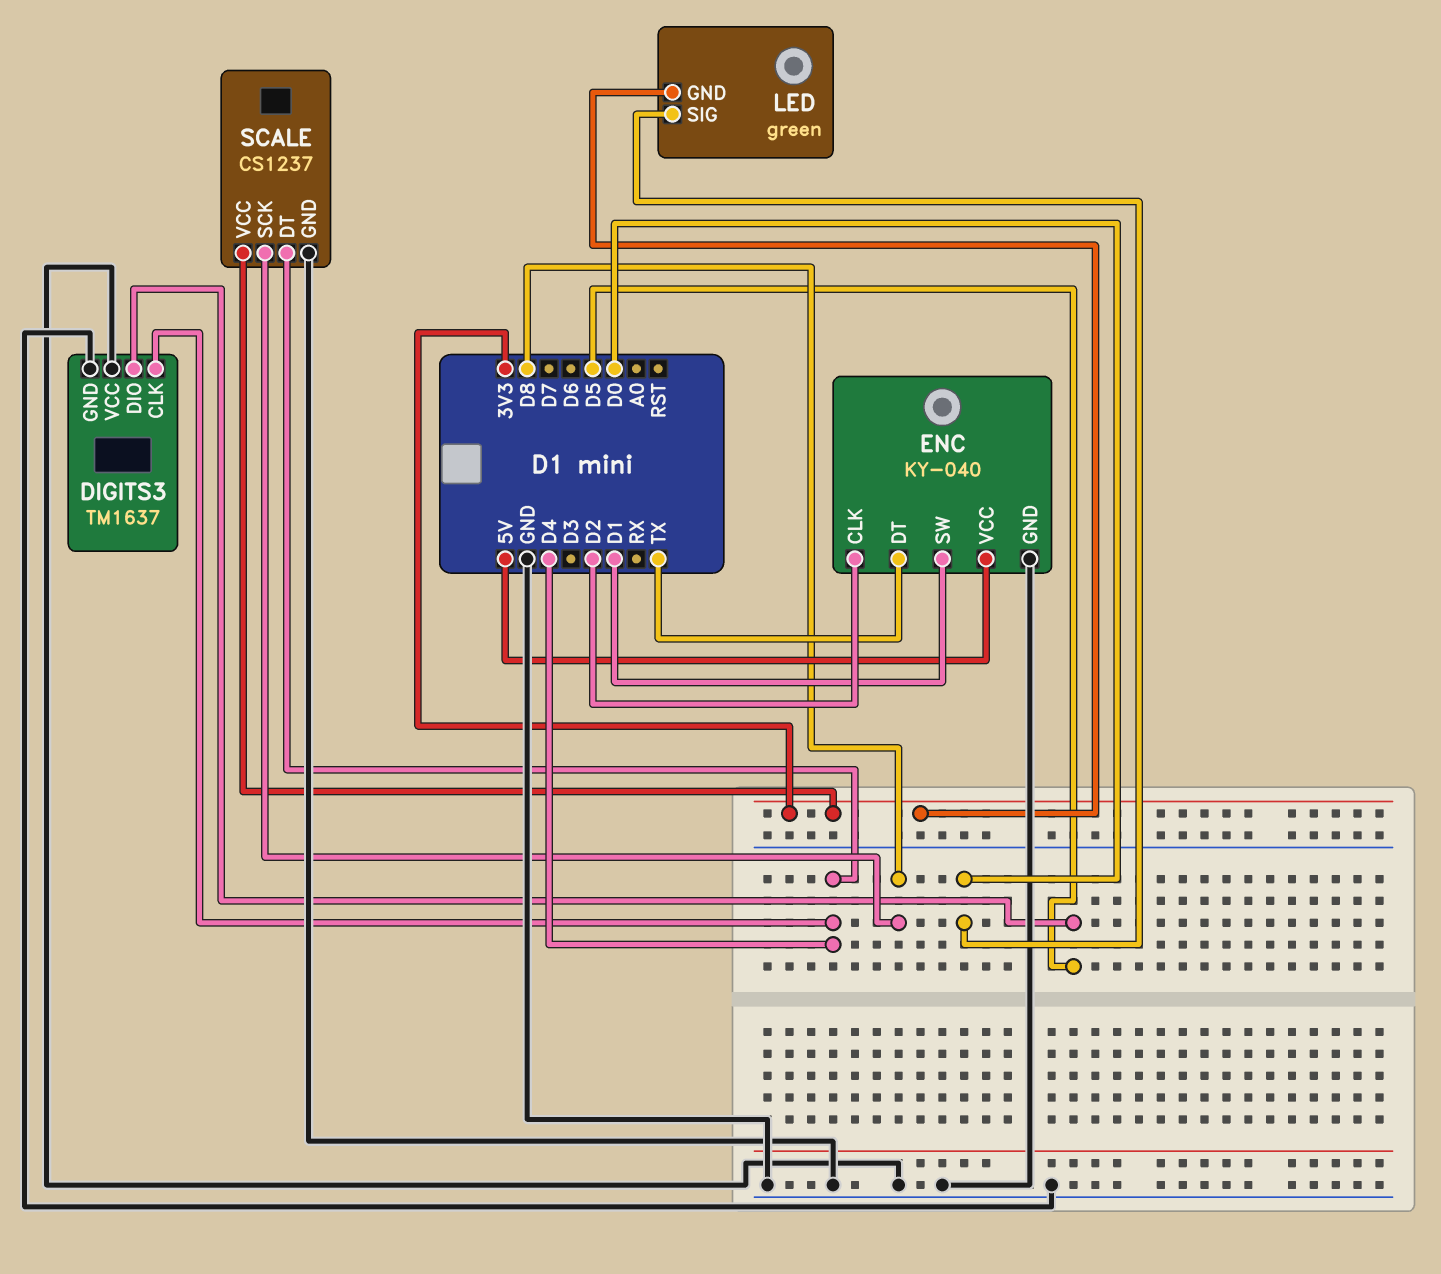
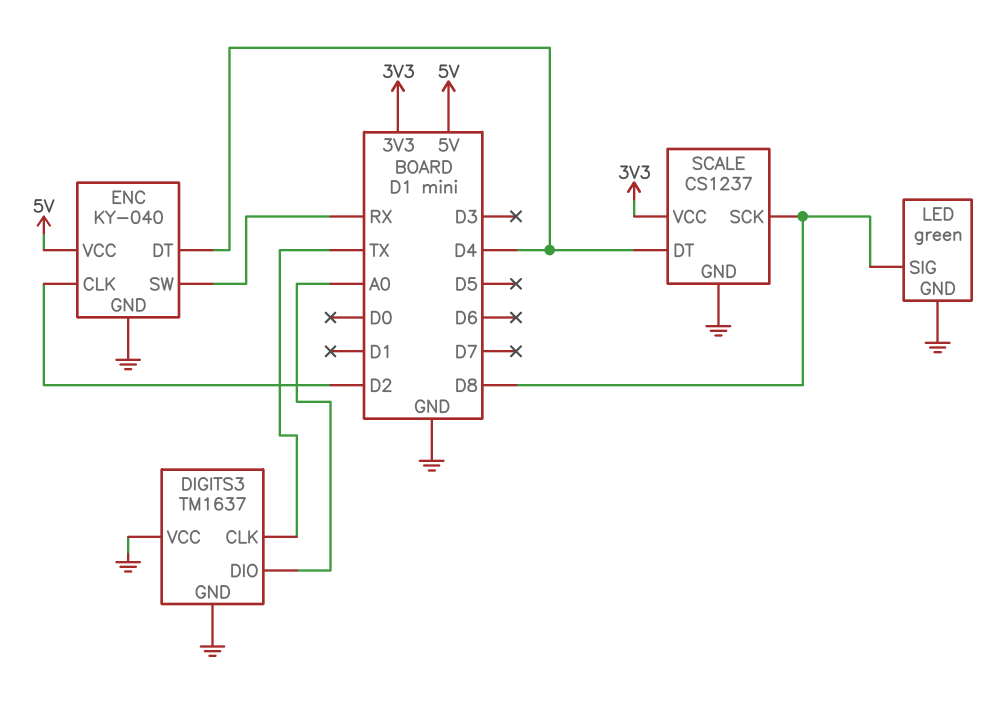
DIGITS3 pin CLK: D4 -> TX
DIGITS3 pin DIO: D5 -> A0
ENC pin DT: TX -> D4
ENC pin SW: D1 -> RX
LED pin GND: 3V3 -> GND
LED pin SIG: D0 -> D8

